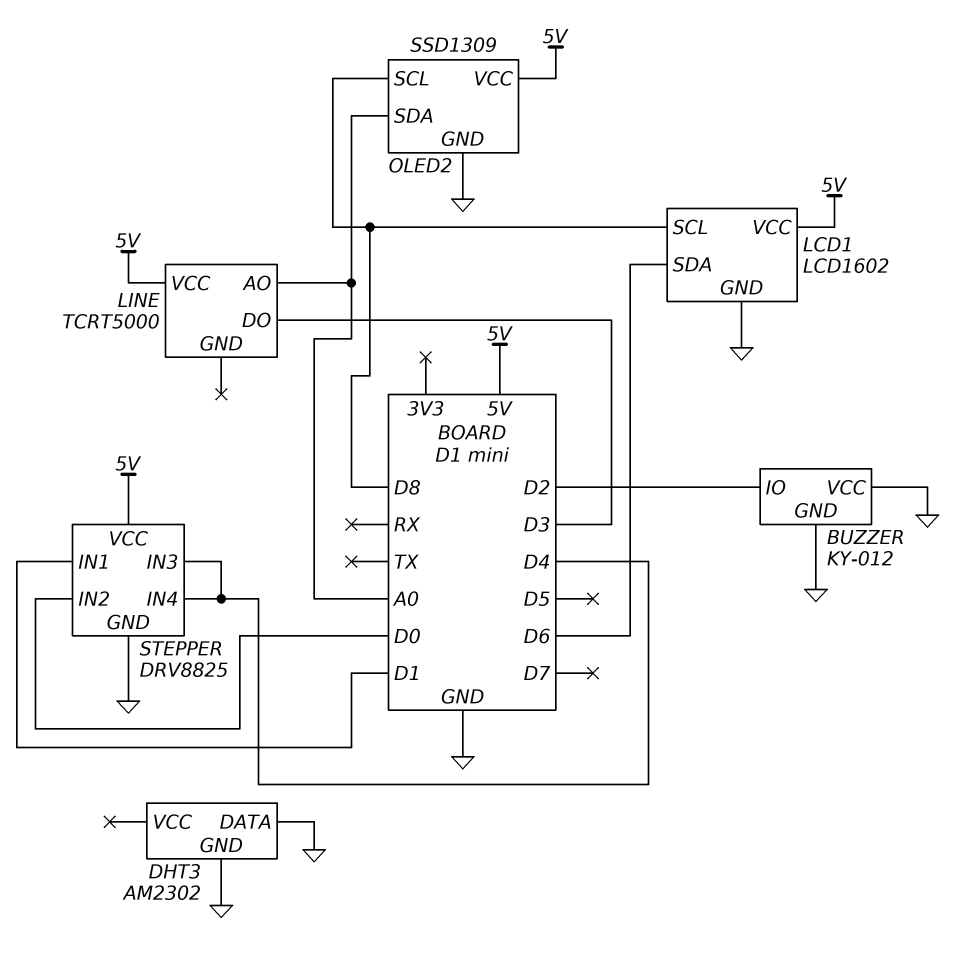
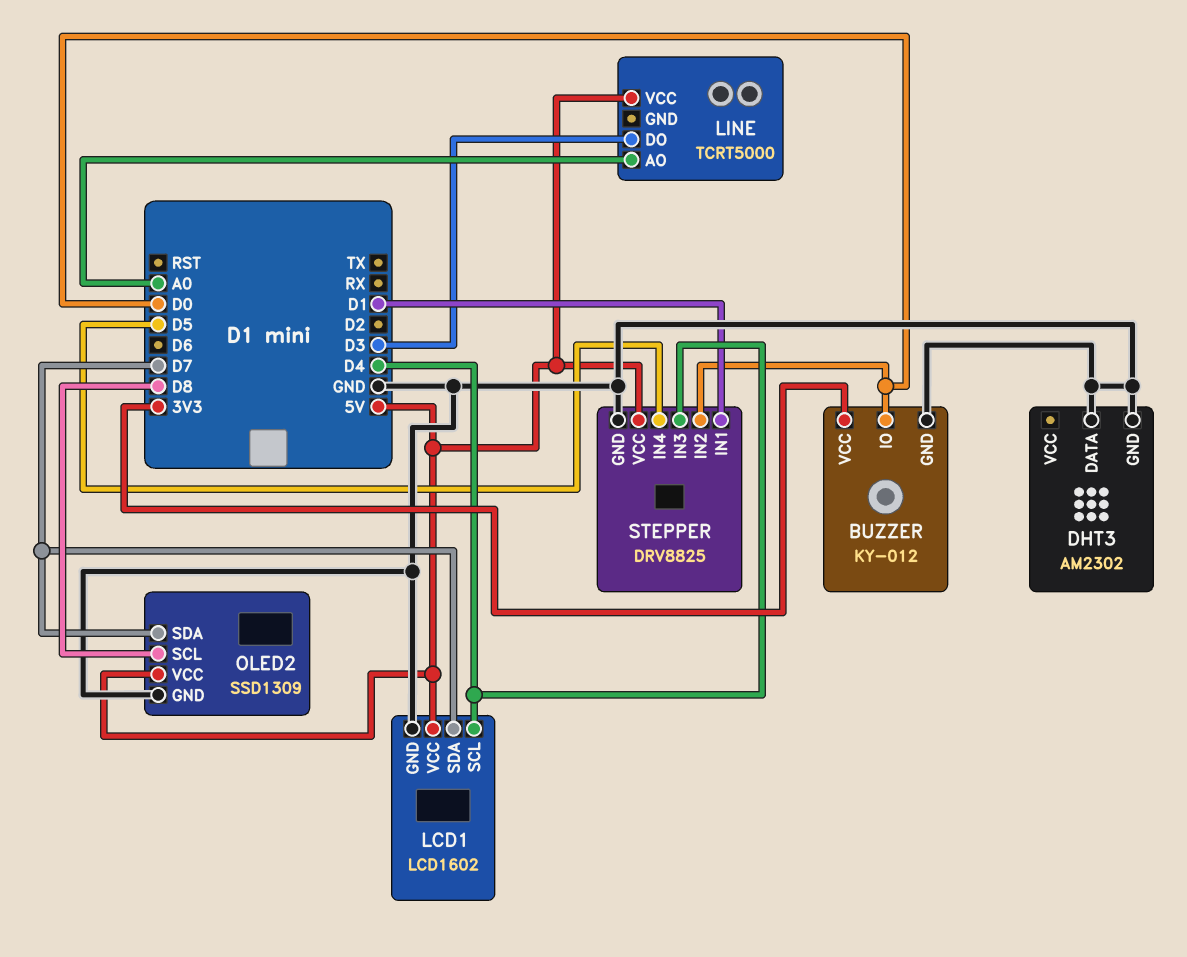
BUZZER pin IO: D2 -> D0
BUZZER pin VCC: GND -> 3V3
LCD1 pin SCL: D8 -> D4
LCD1 pin SDA: D6 -> D7
OLED2 pin SDA: A0 -> D7
STEPPER pin IN4: D4 -> D5

